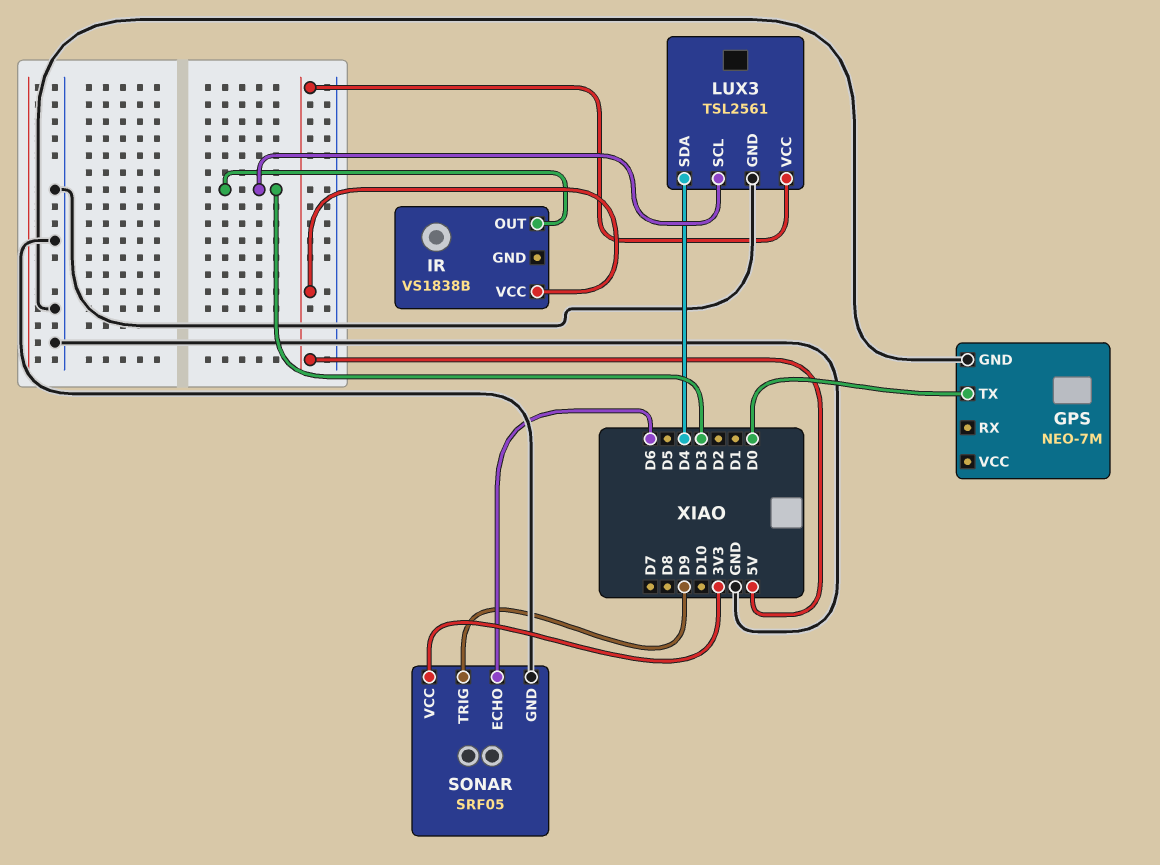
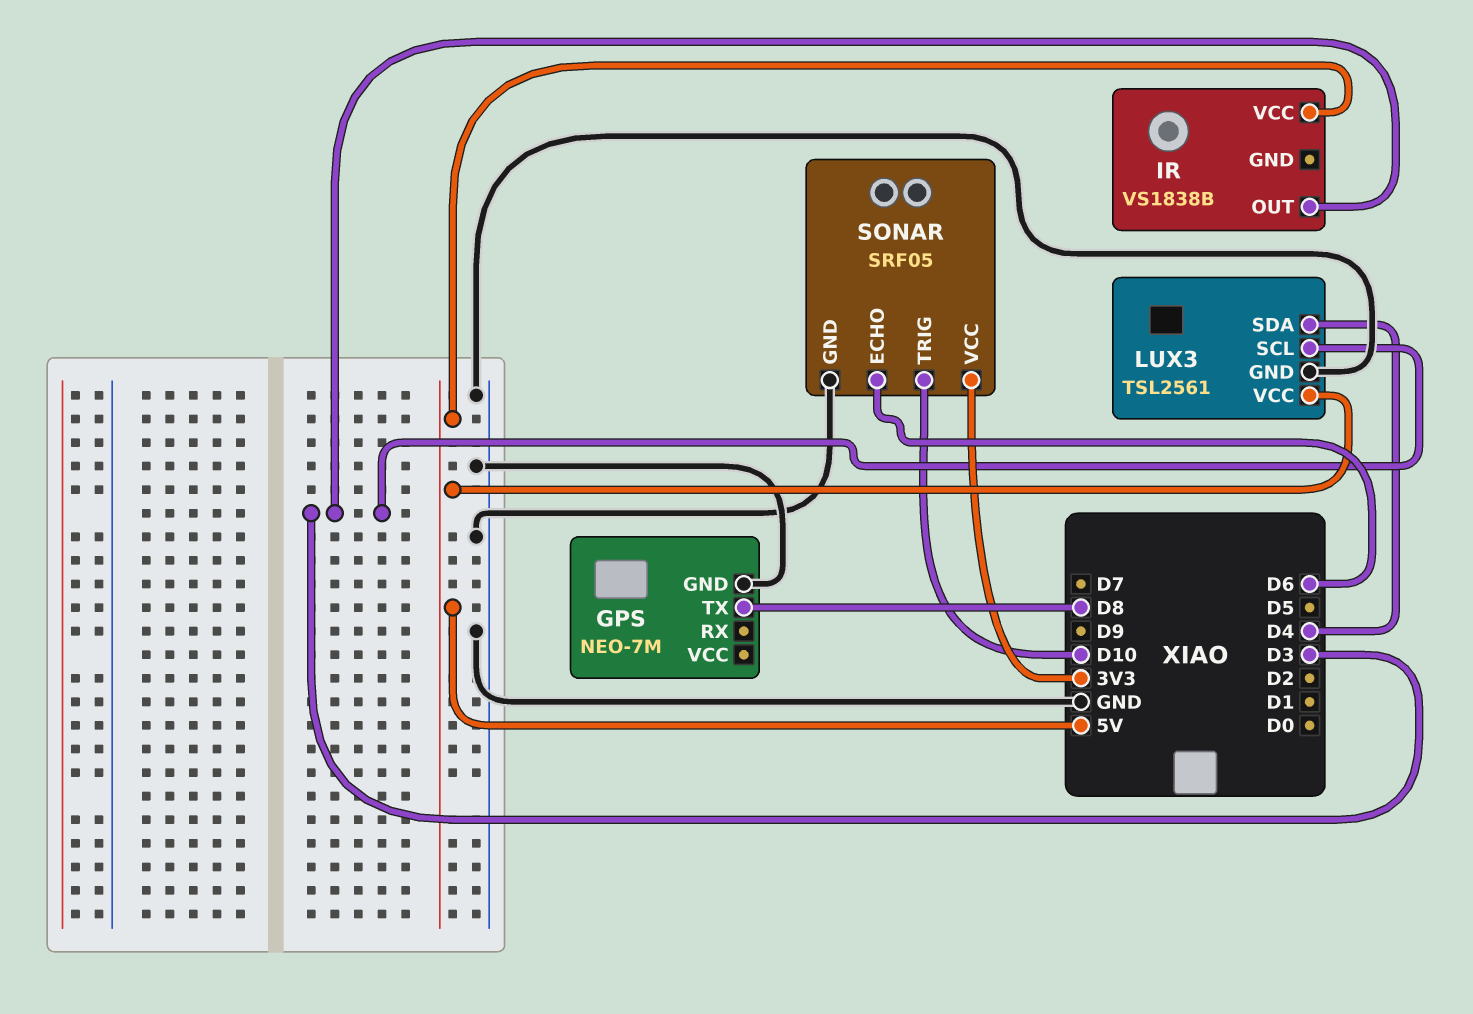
GPS pin TX: D0 -> D8
SONAR pin TRIG: D9 -> D10

